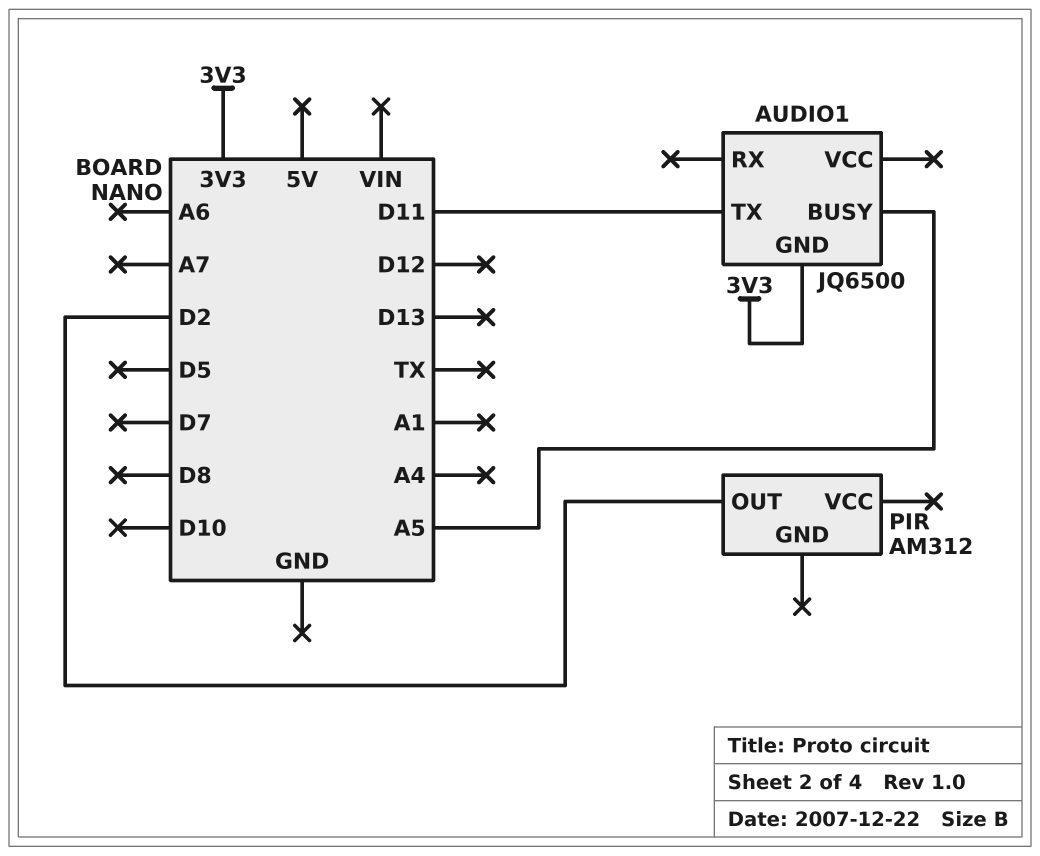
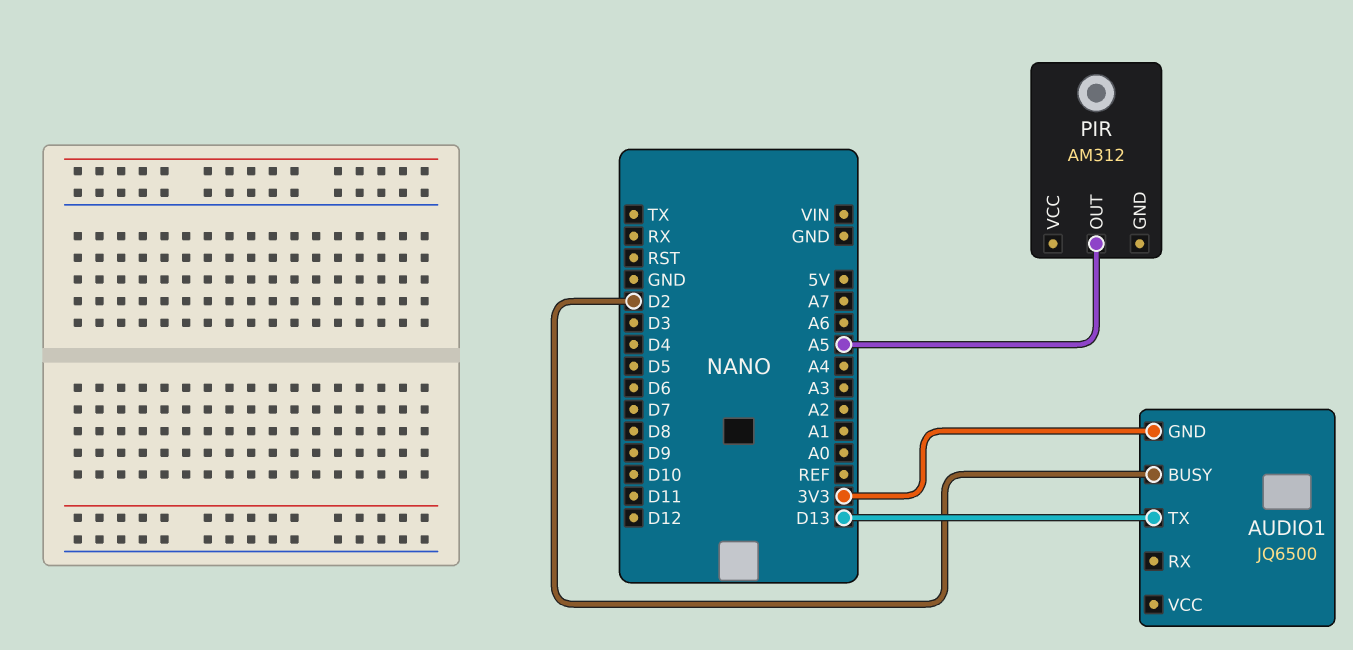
AUDIO1 pin BUSY: A5 -> D2
AUDIO1 pin TX: D11 -> D13
PIR pin OUT: D2 -> A5

